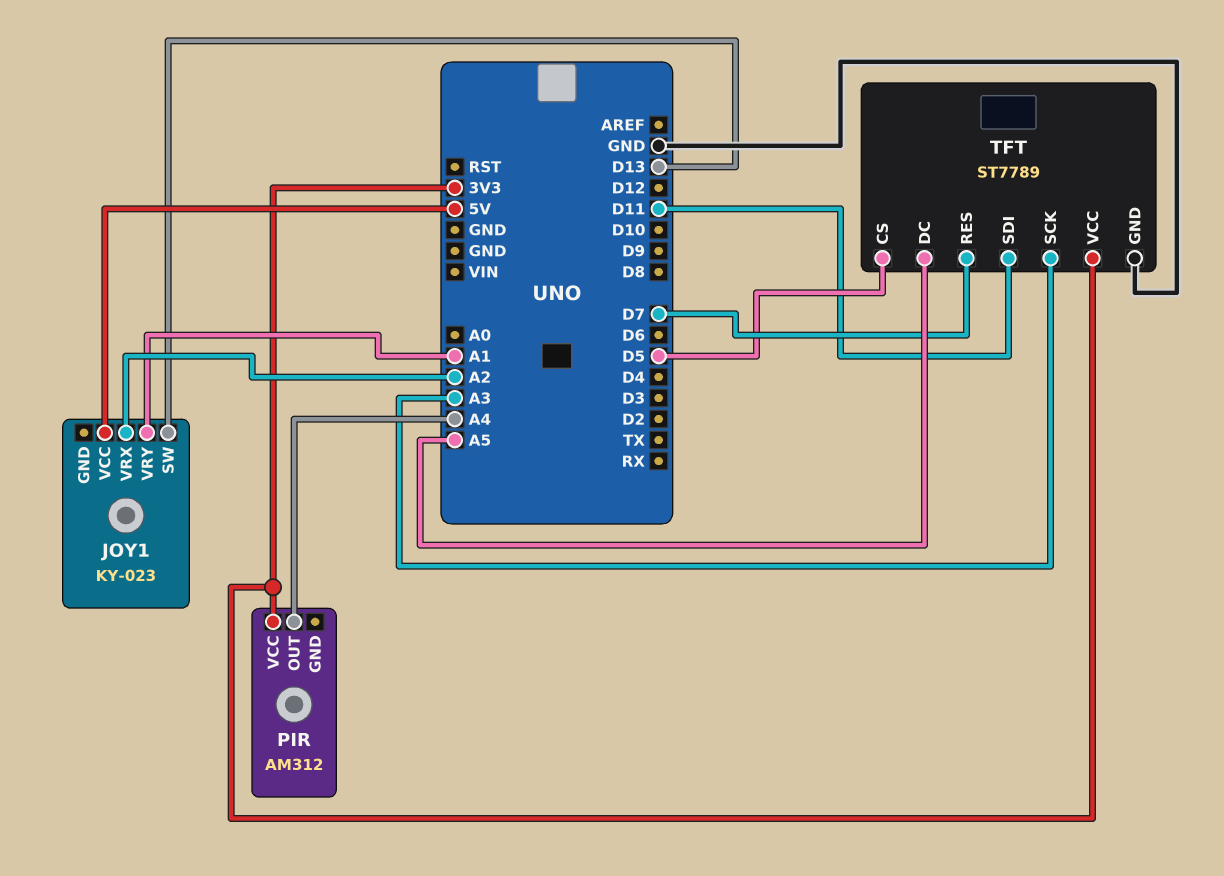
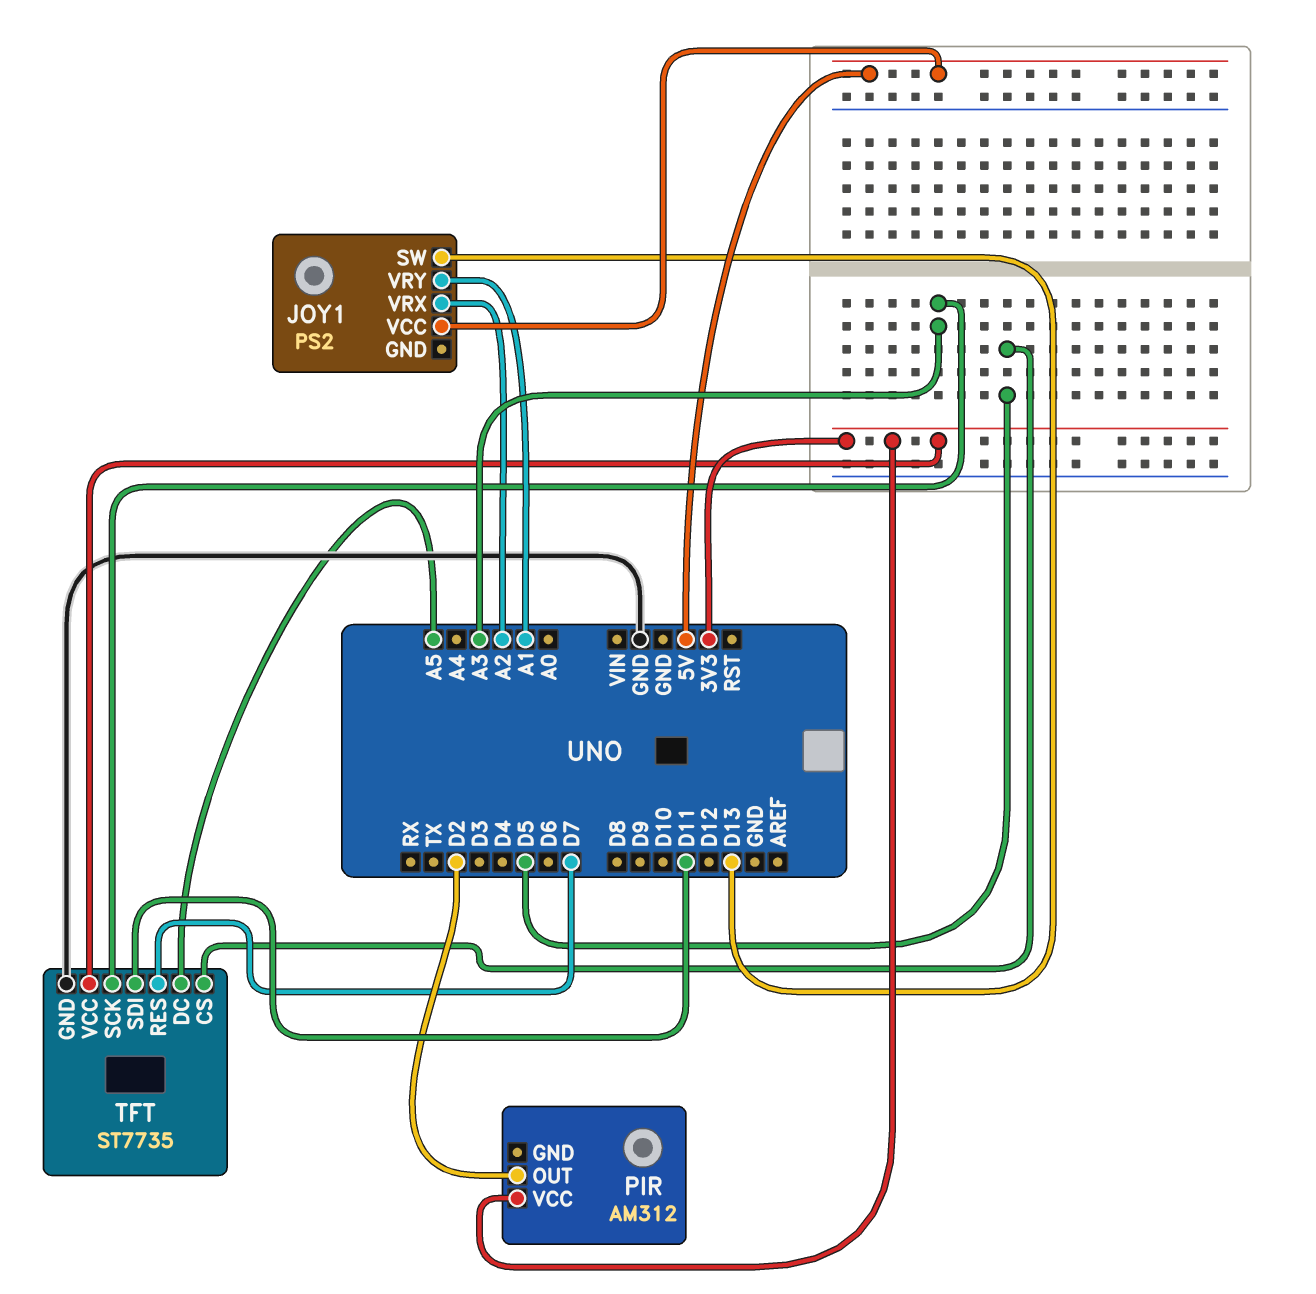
JOY1: KY-023 -> PS2
PIR pin OUT: A4 -> D2
TFT: ST7789 -> ST7735

